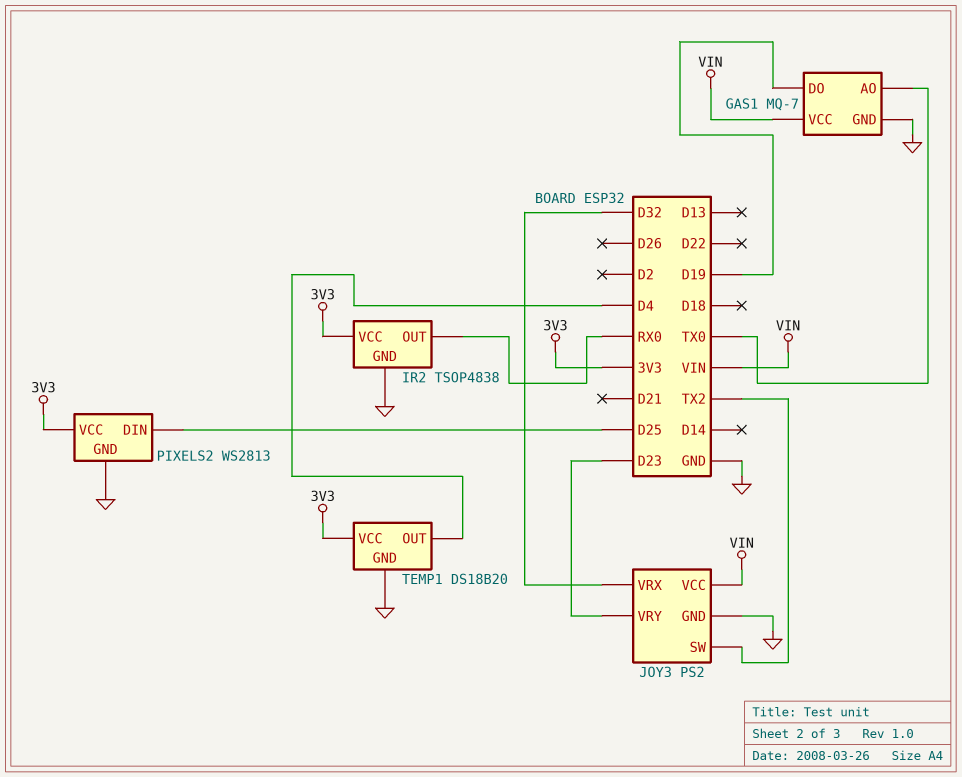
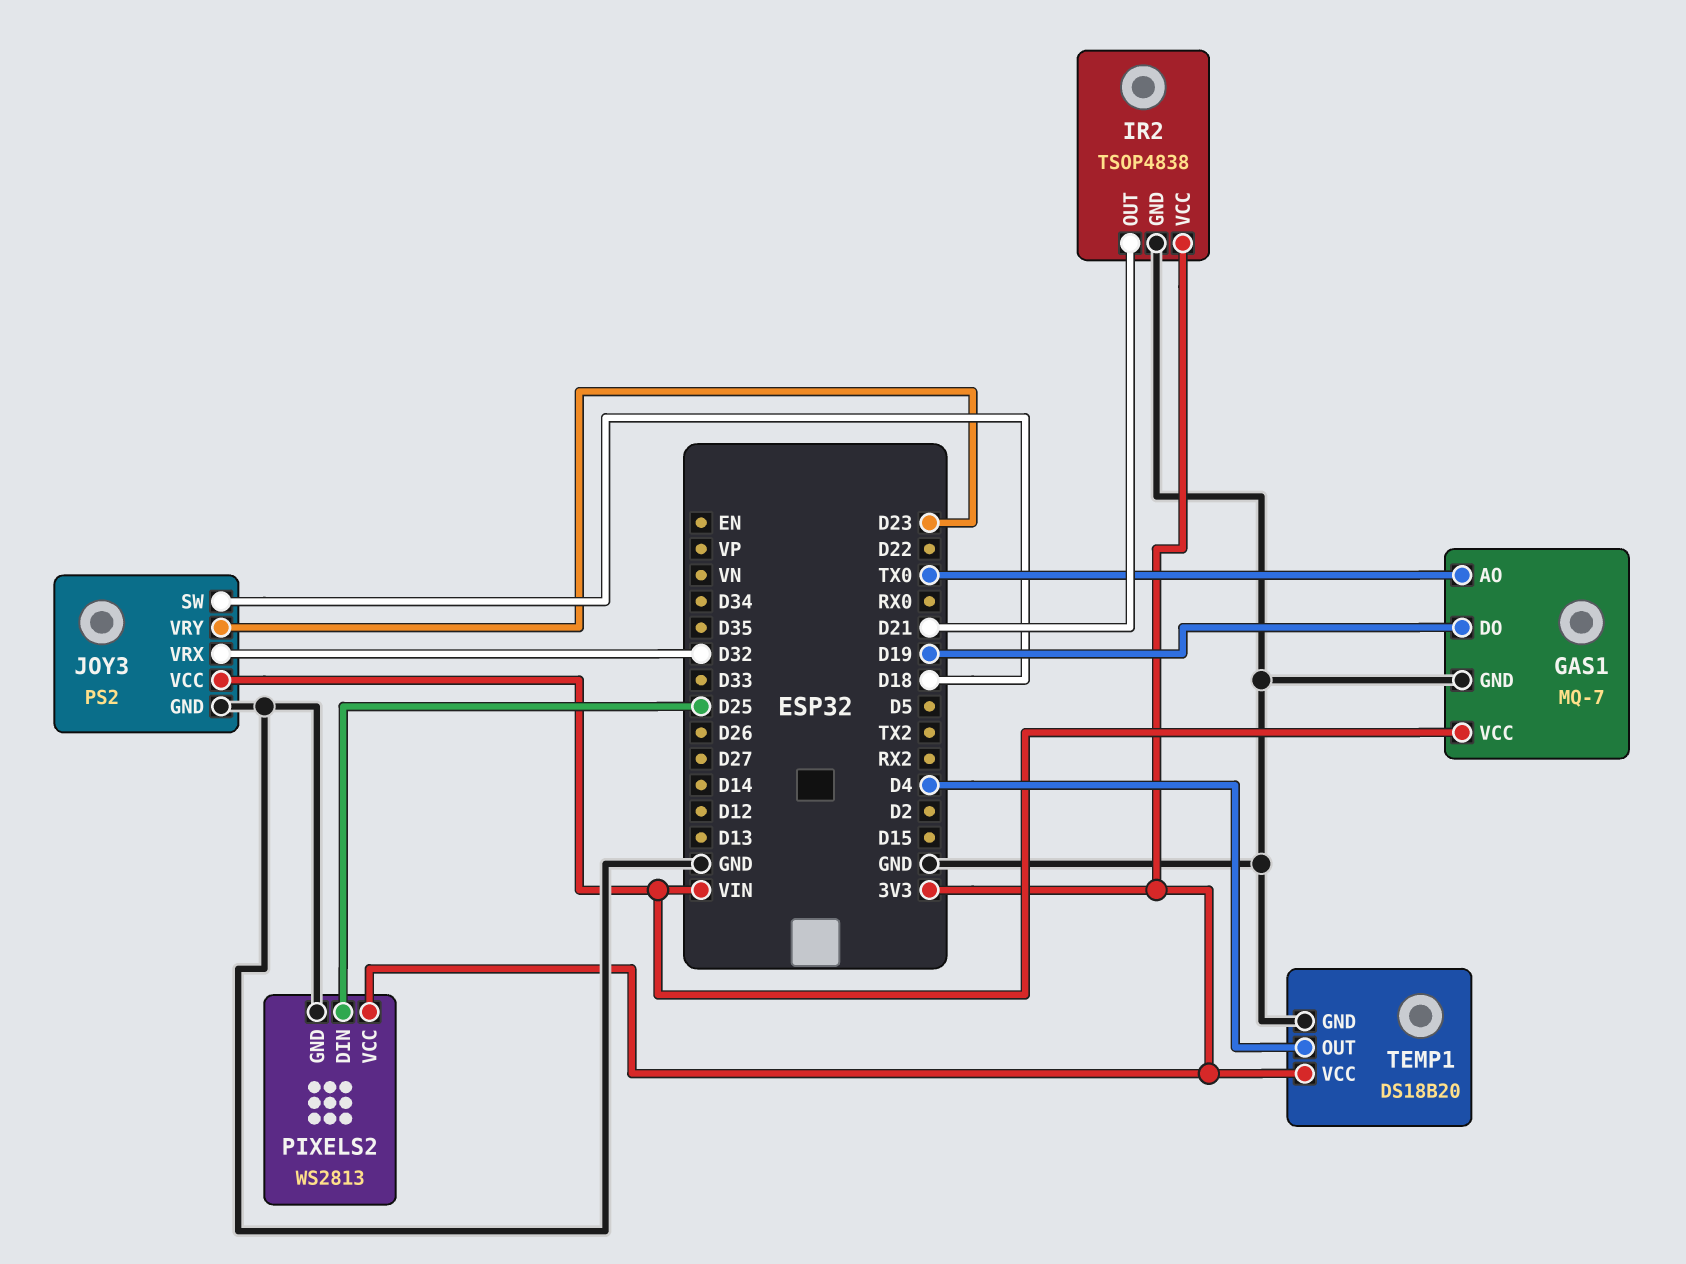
IR2 pin OUT: RX0 -> D21
JOY3 pin SW: TX2 -> D18

